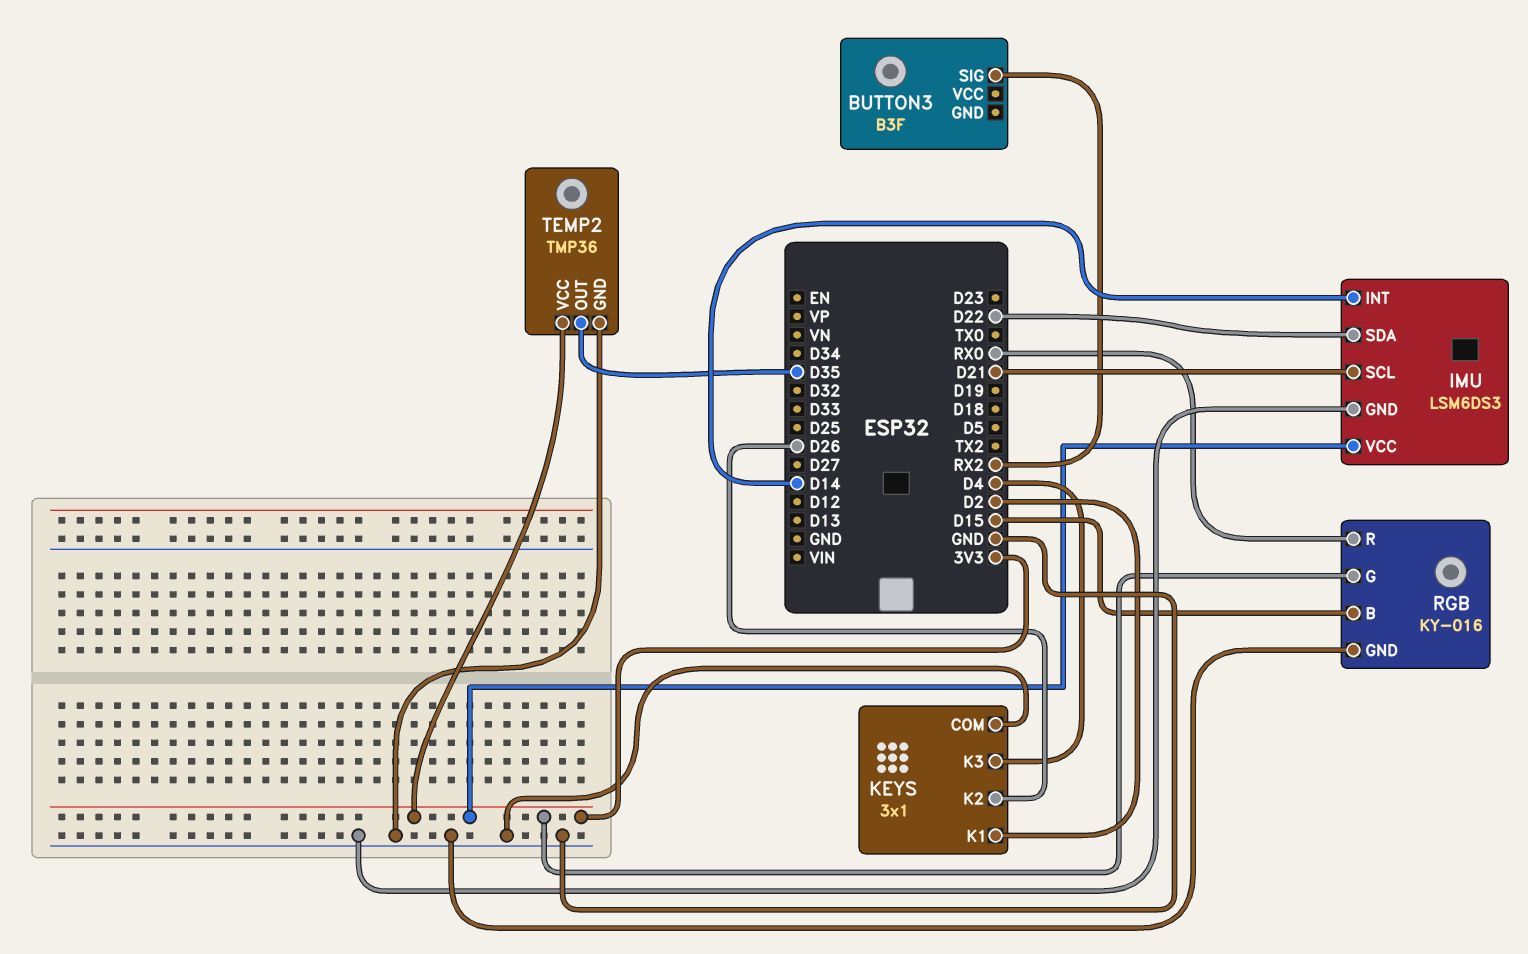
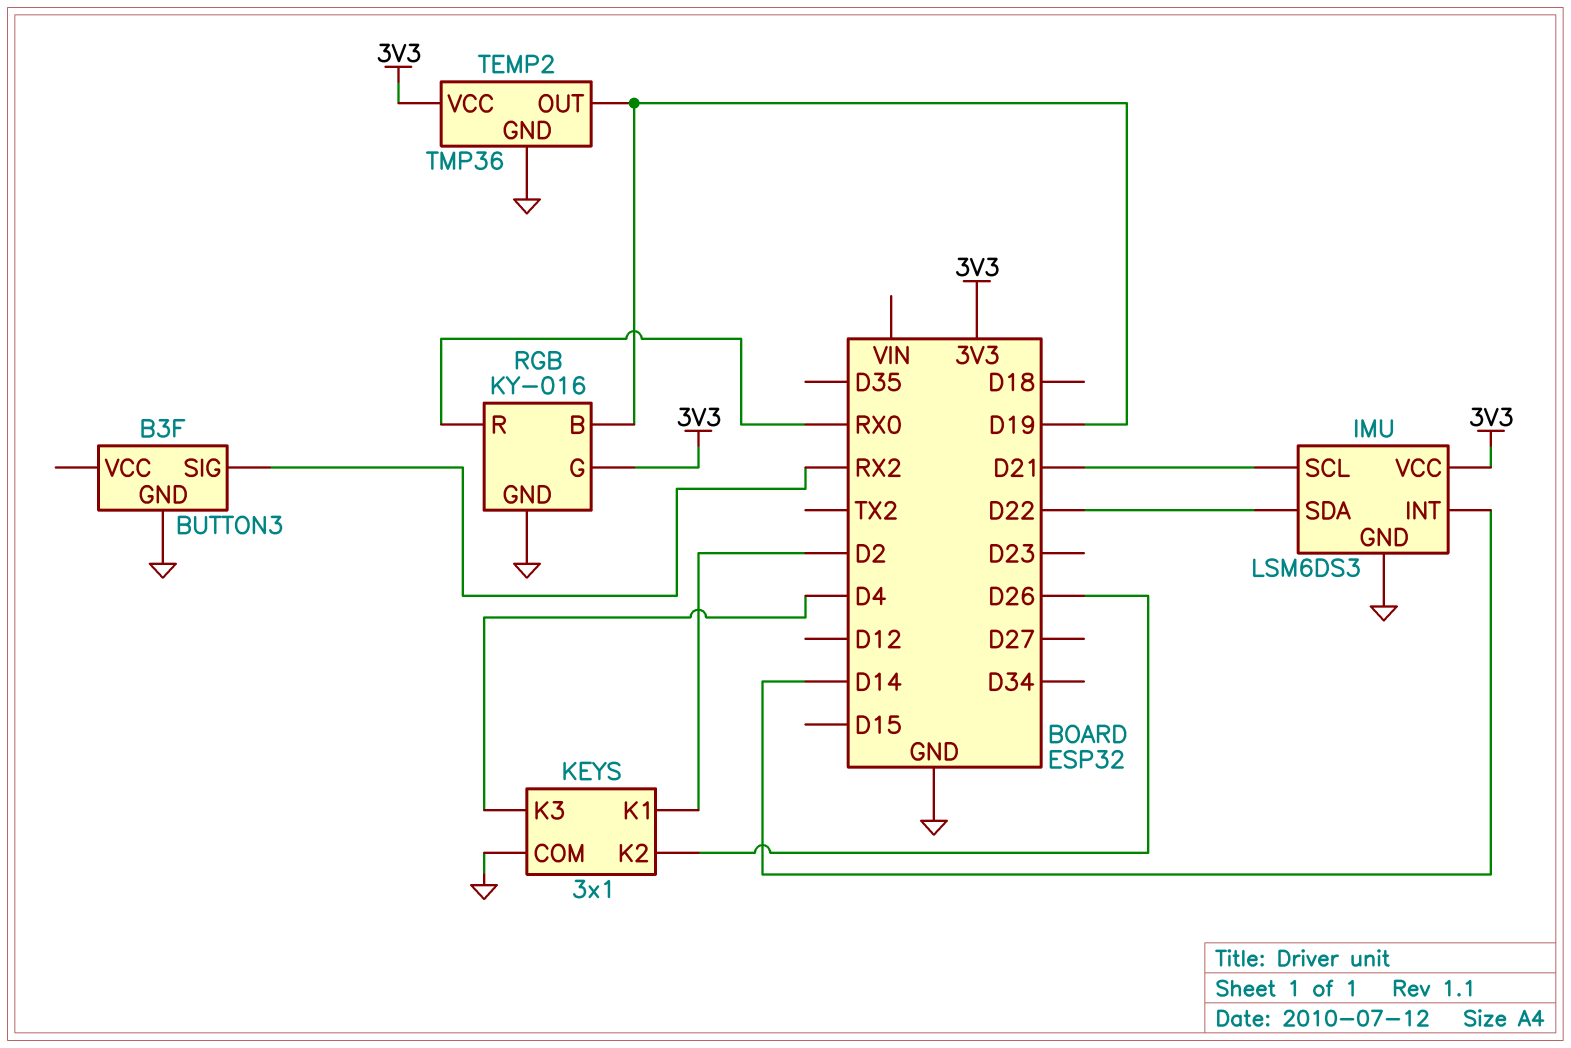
BUTTON3 pin GND: none -> GND
RGB pin B: D15 -> D19
TEMP2 pin OUT: D35 -> D19

